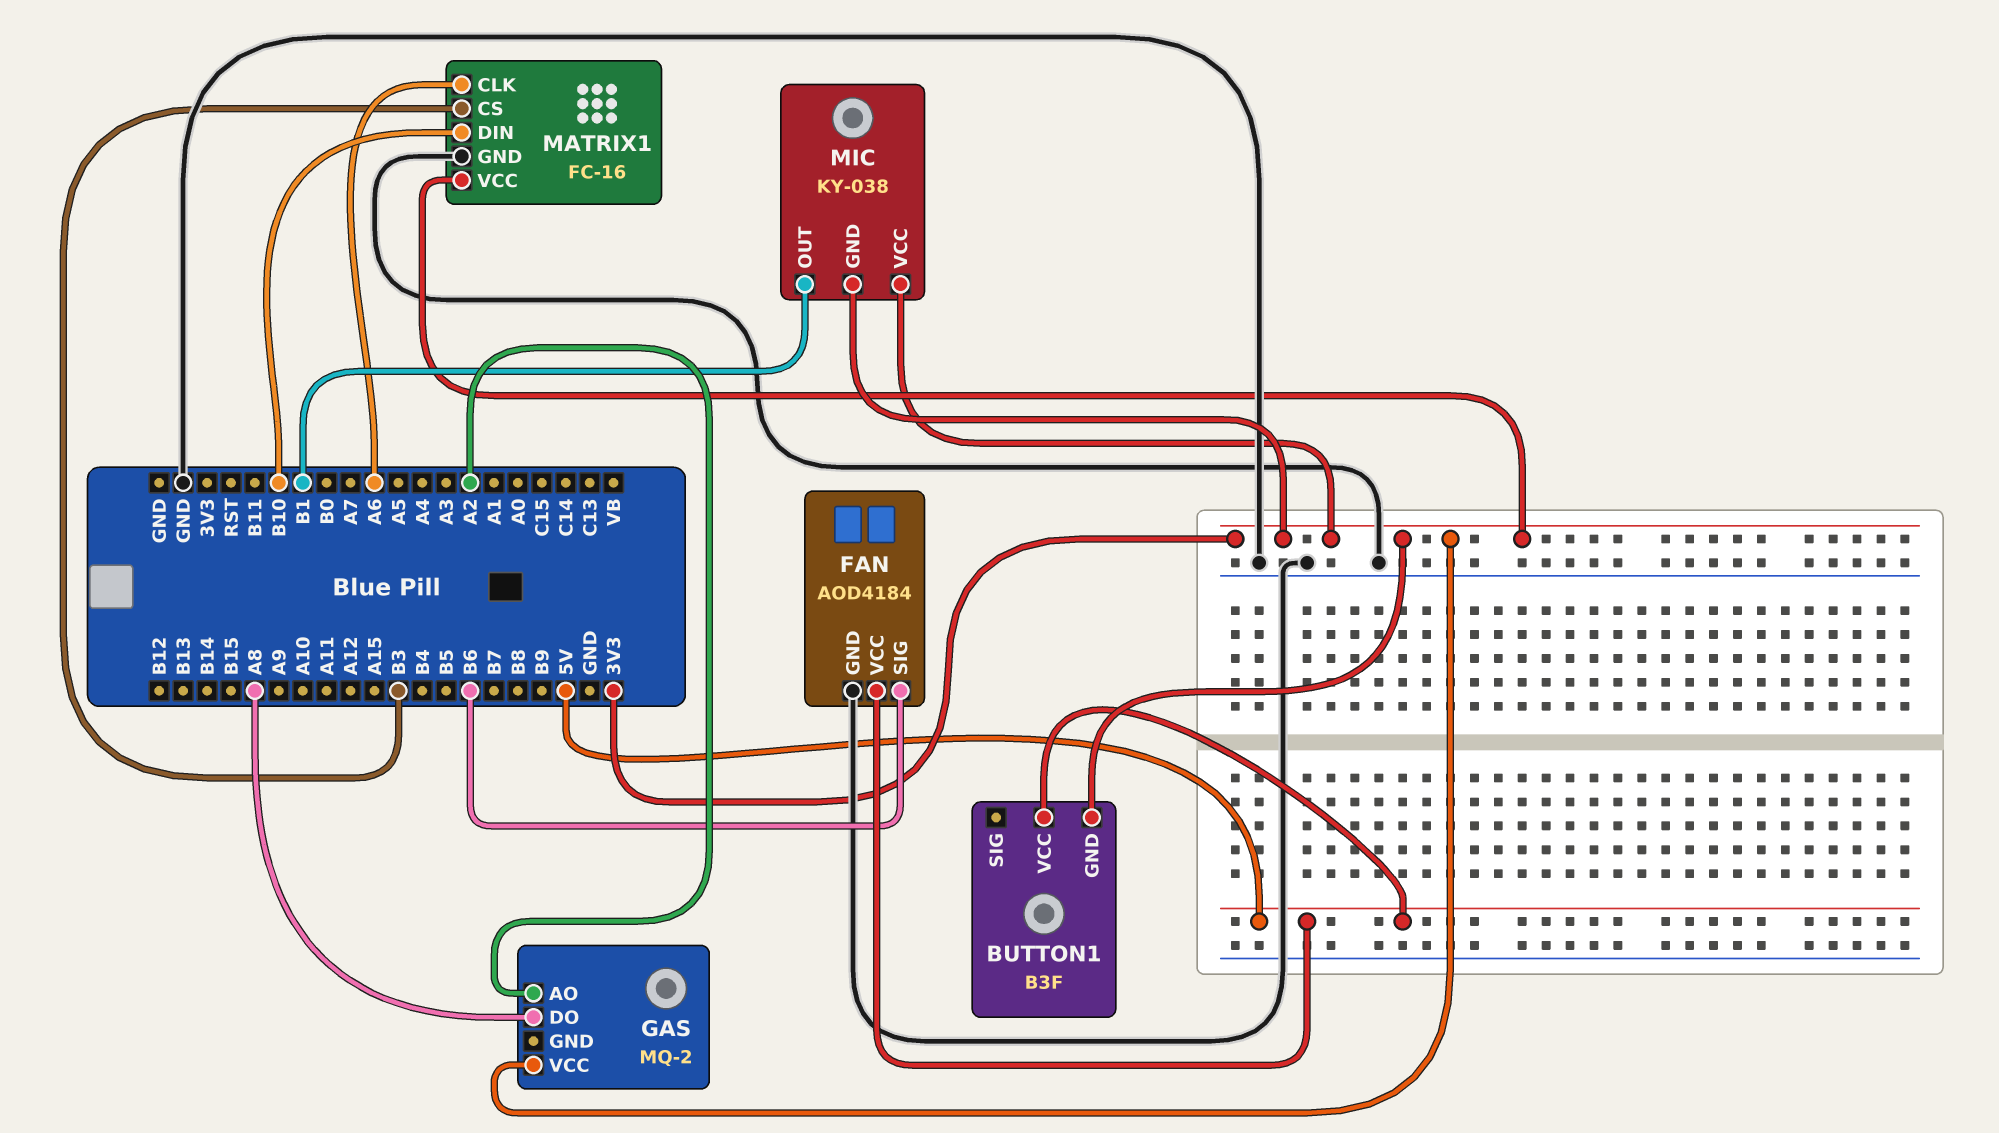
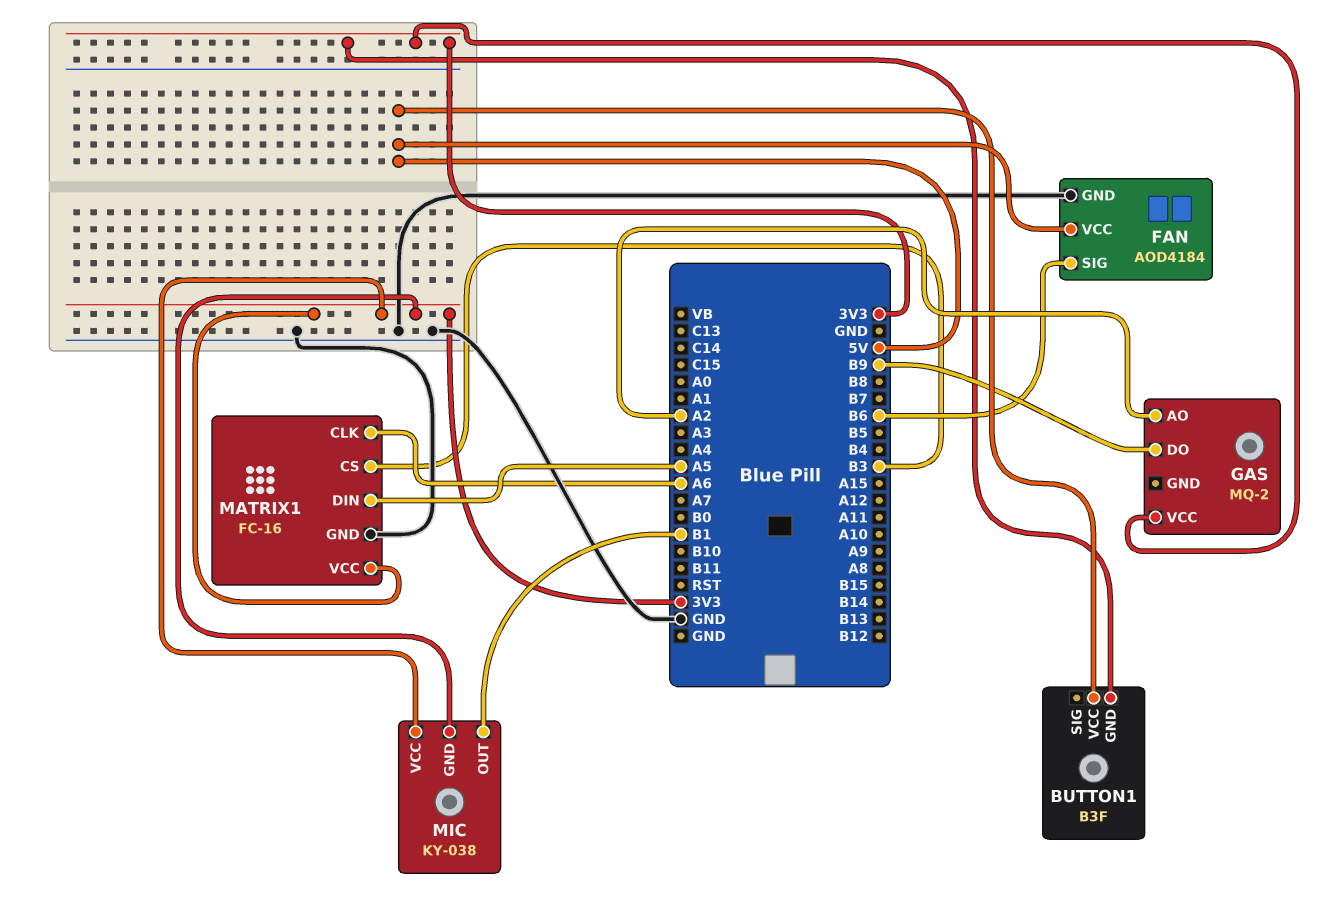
GAS pin DO: A8 -> B9
MATRIX1 pin DIN: B10 -> A5

